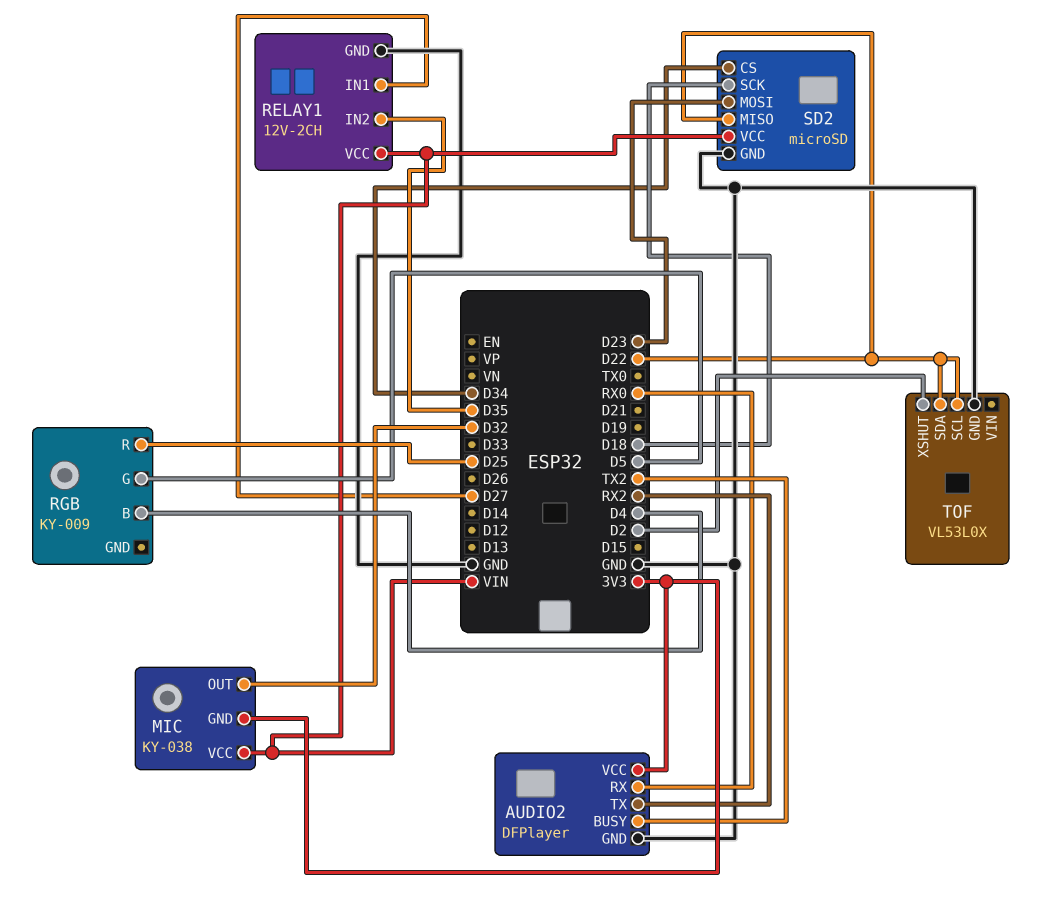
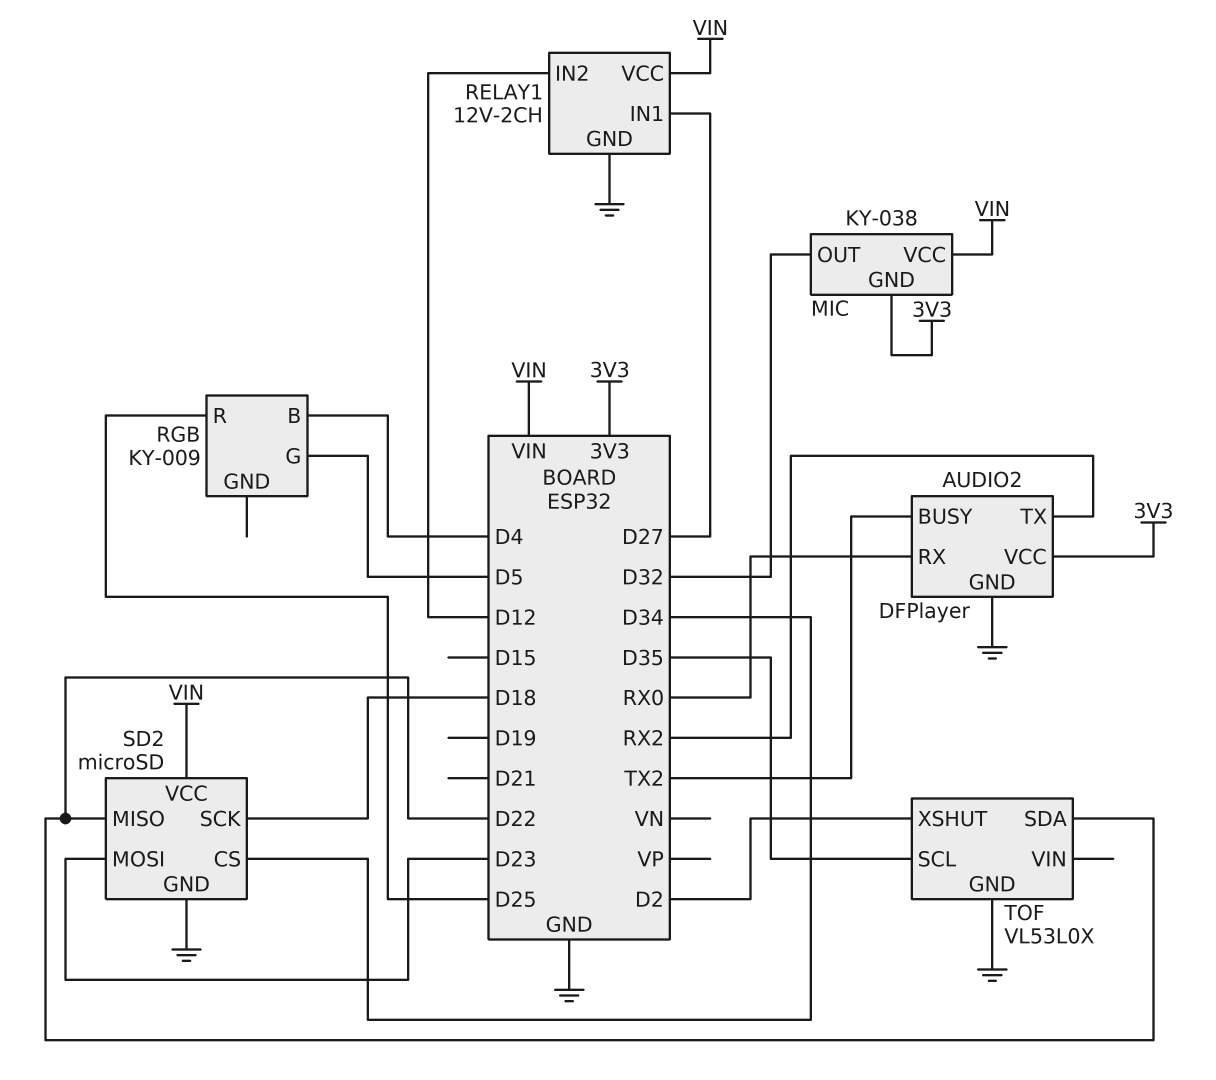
RELAY1 pin IN2: D35 -> D12
TOF pin SCL: D22 -> D35

